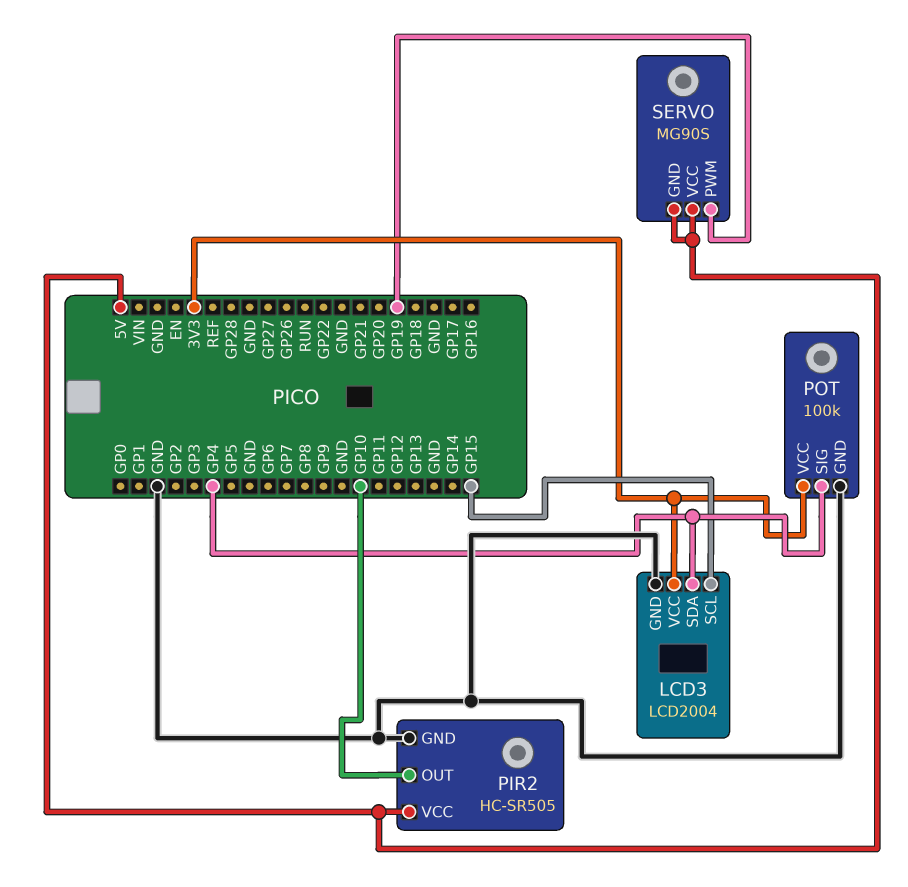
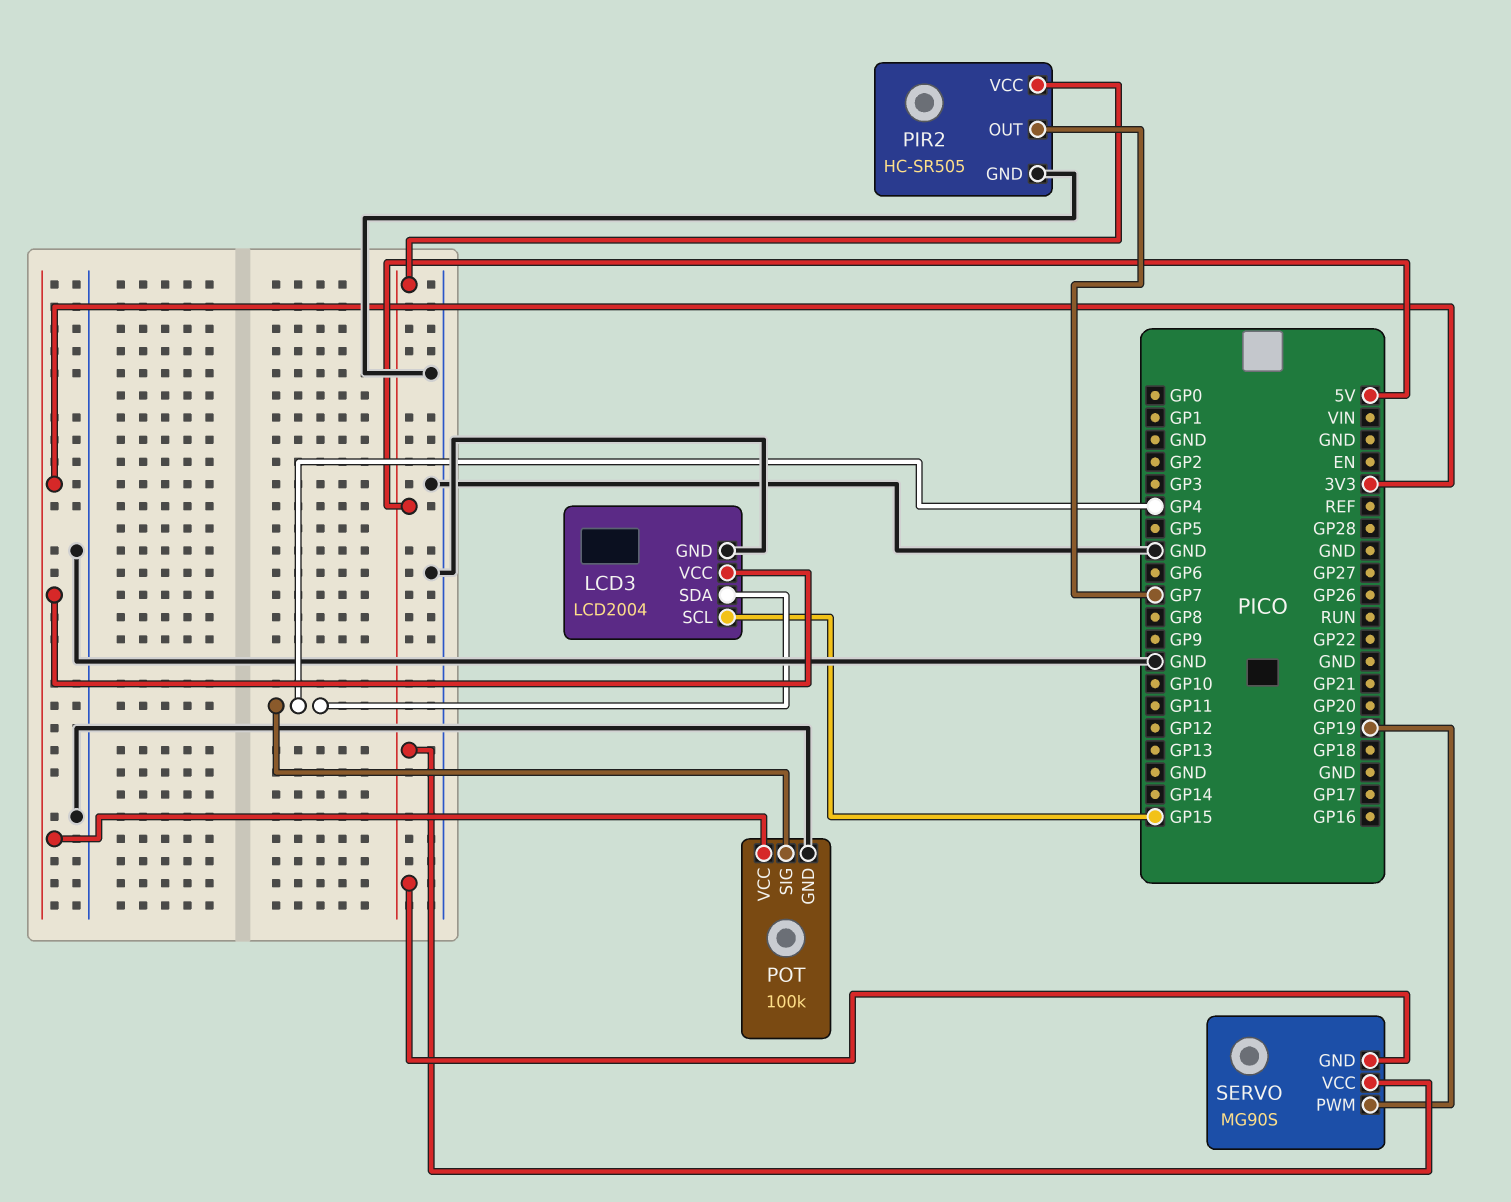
PIR2 pin OUT: GP10 -> GP7

